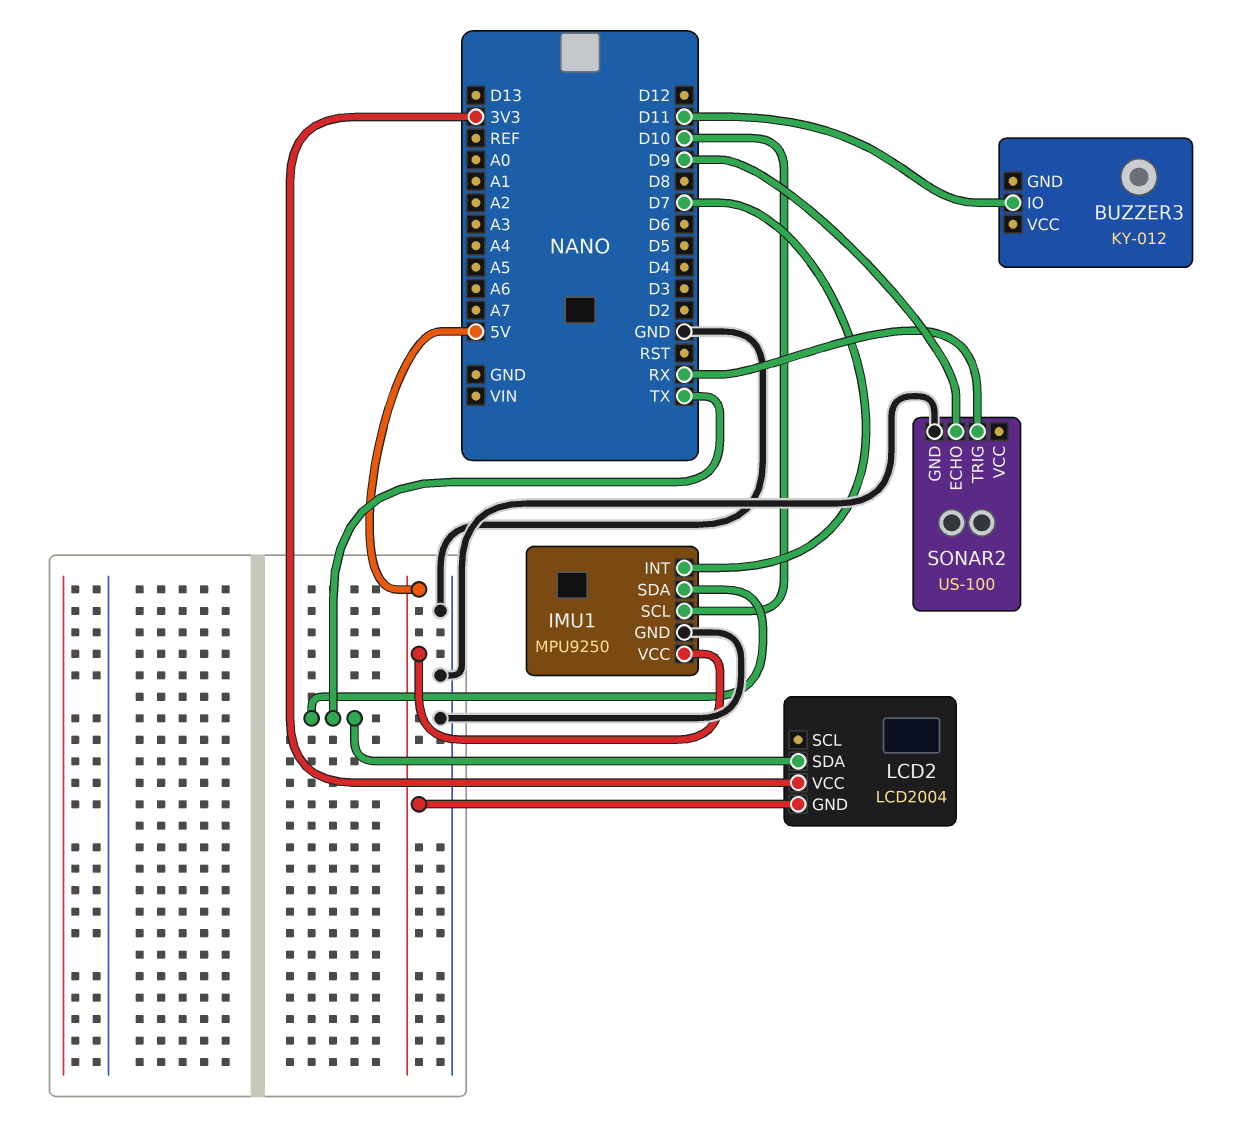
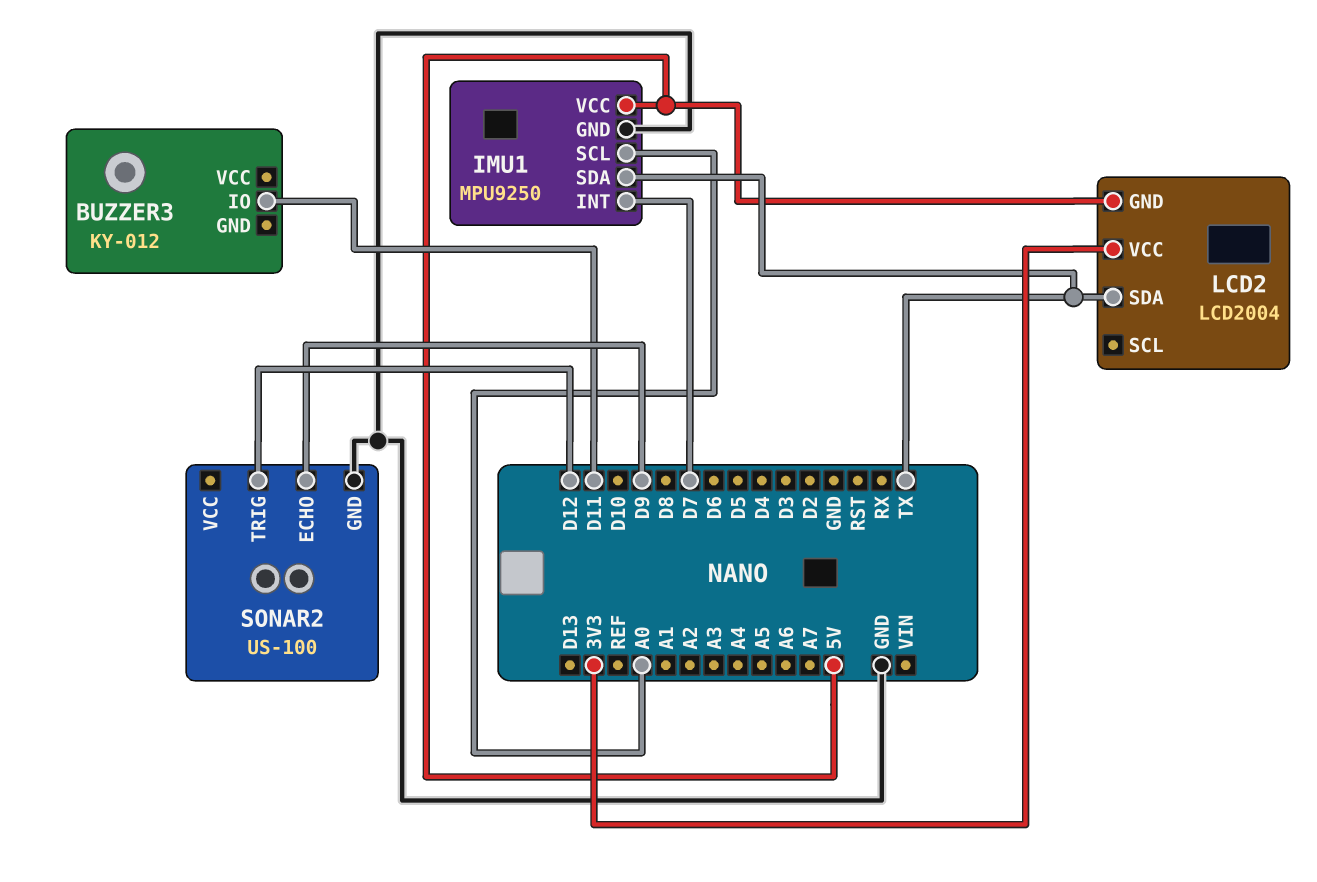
IMU1 pin SCL: D10 -> A0
SONAR2 pin TRIG: RX -> D12

